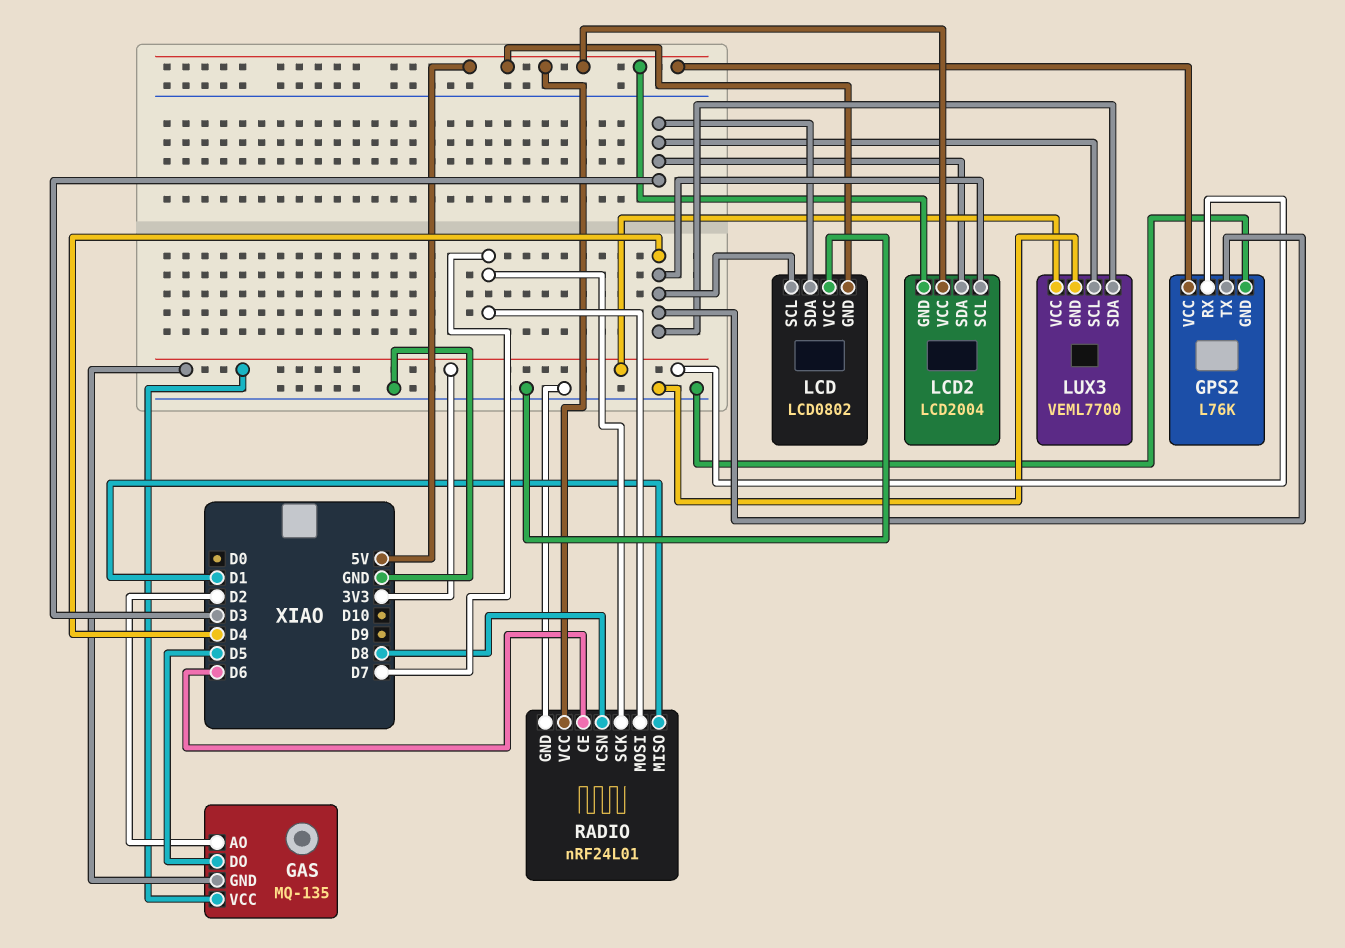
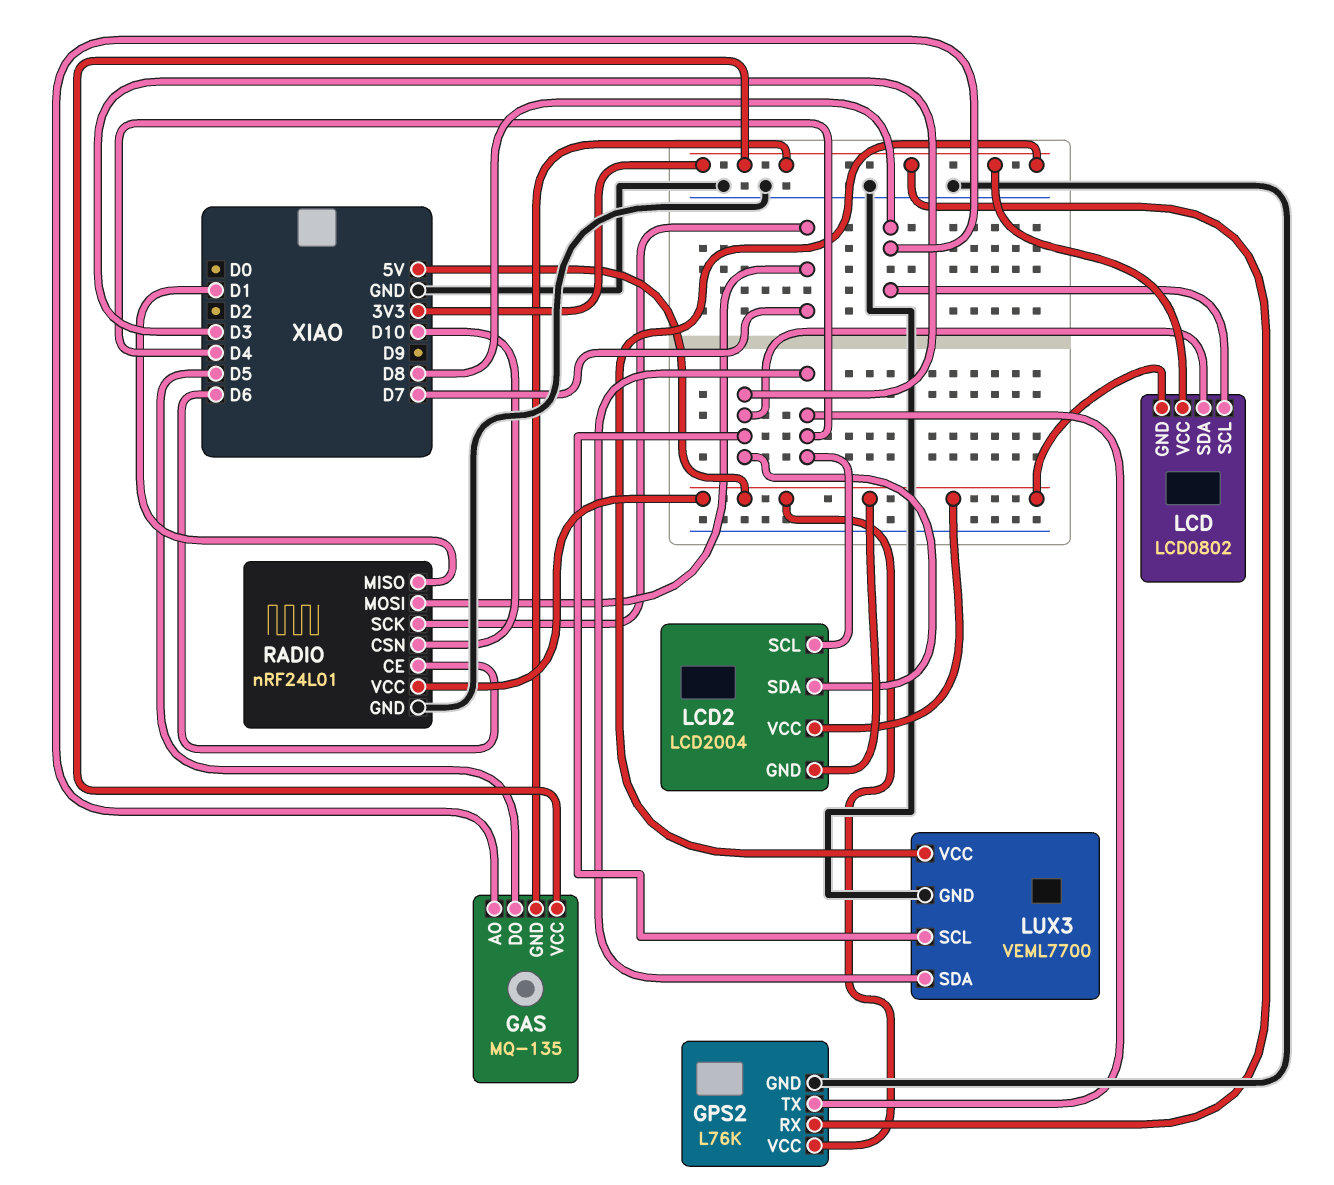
GAS pin AO: D2 -> D8
LCD pin SCL: D4 -> D8
LCD pin VCC: GND -> 3V3
RADIO pin CSN: D8 -> D10

